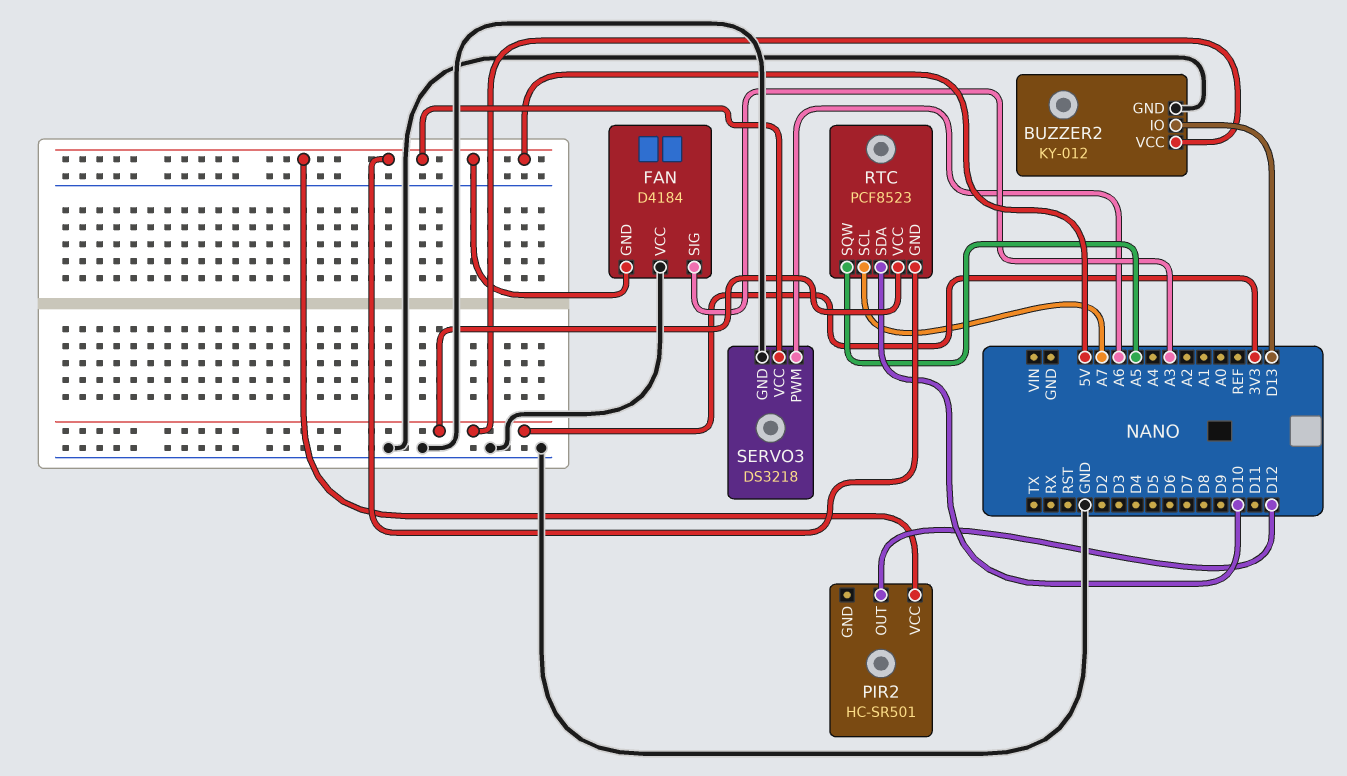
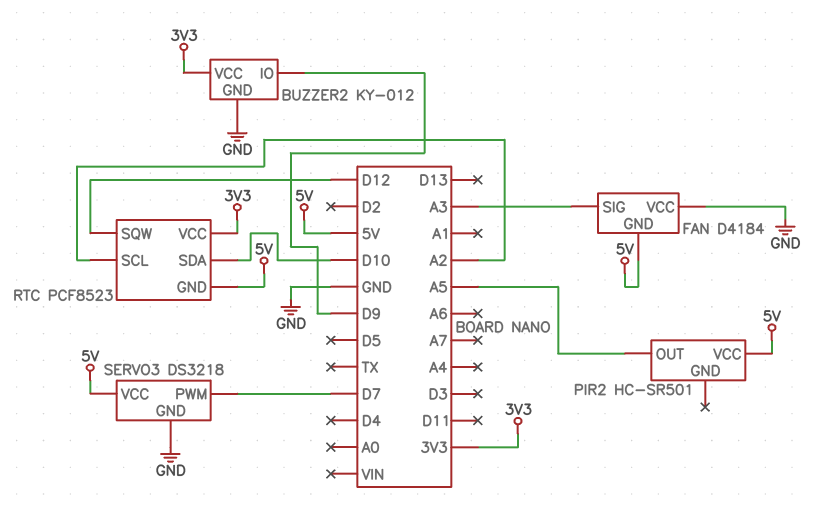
BUZZER2 pin IO: D13 -> D9
PIR2 pin OUT: D12 -> A5
RTC pin SCL: A7 -> A2
RTC pin SQW: A5 -> D12
SERVO3 pin PWM: A6 -> D7

